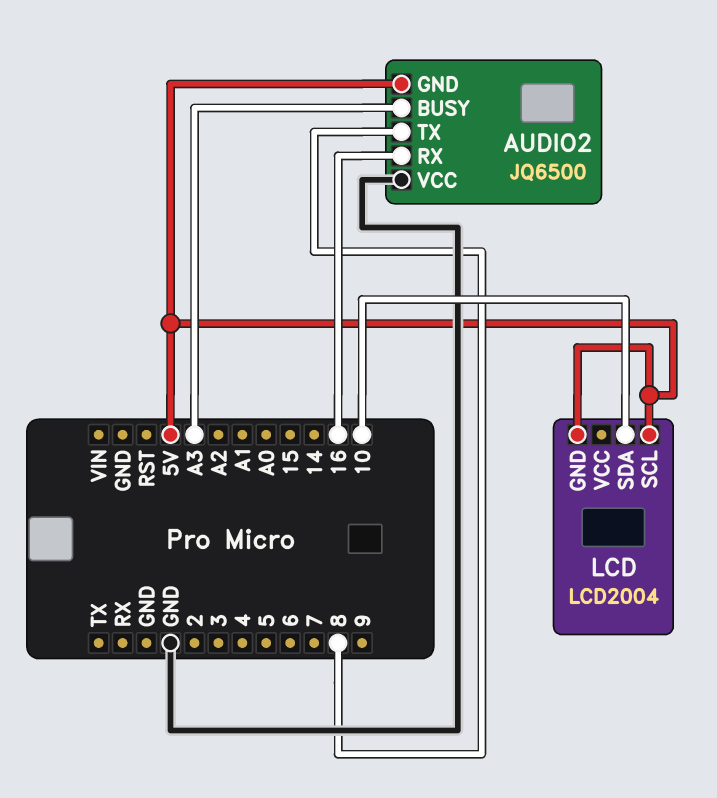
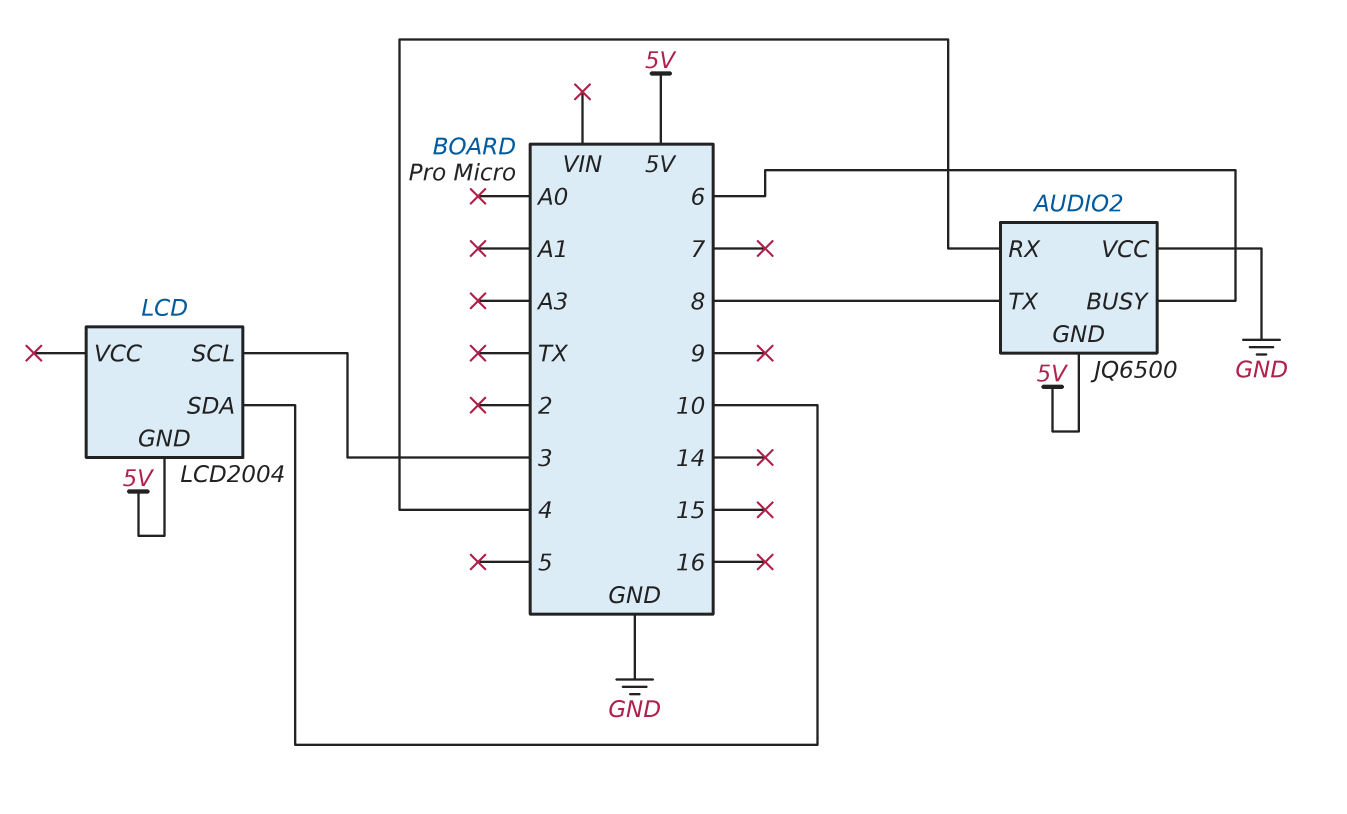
AUDIO2 pin BUSY: A3 -> 6
AUDIO2 pin RX: 16 -> 4
LCD pin SCL: 5V -> 3

